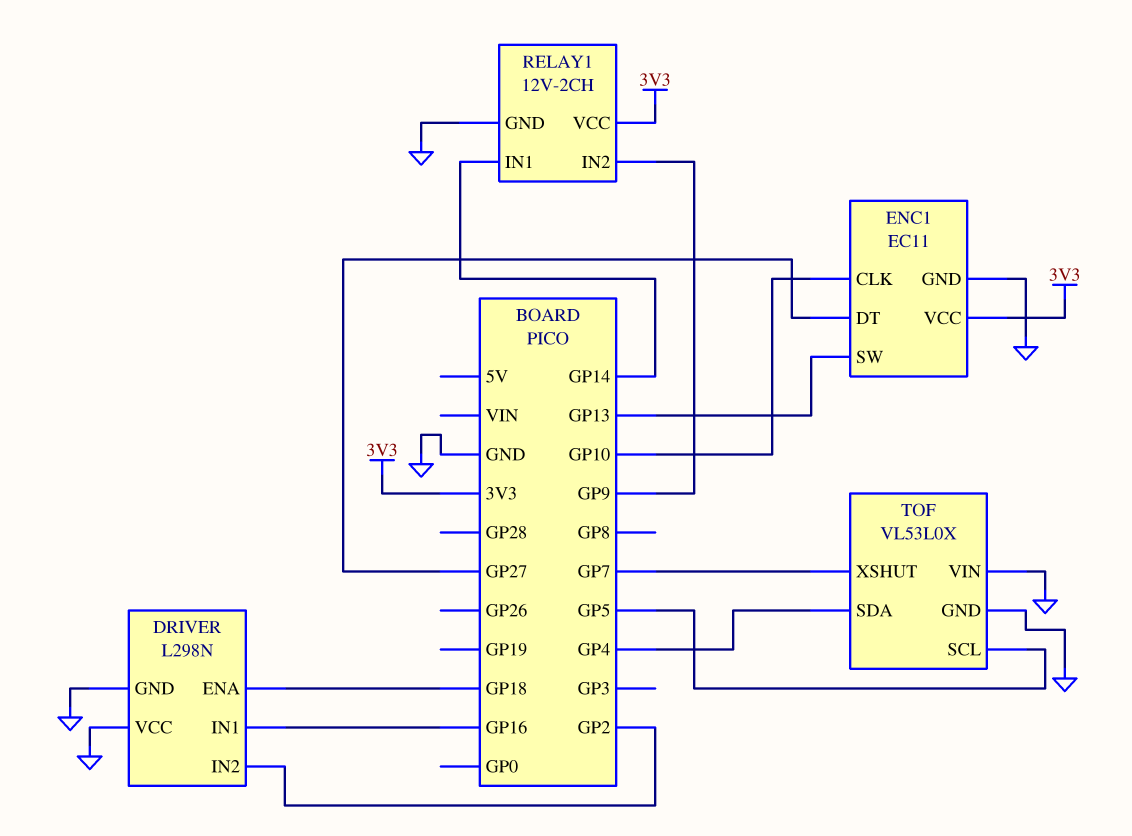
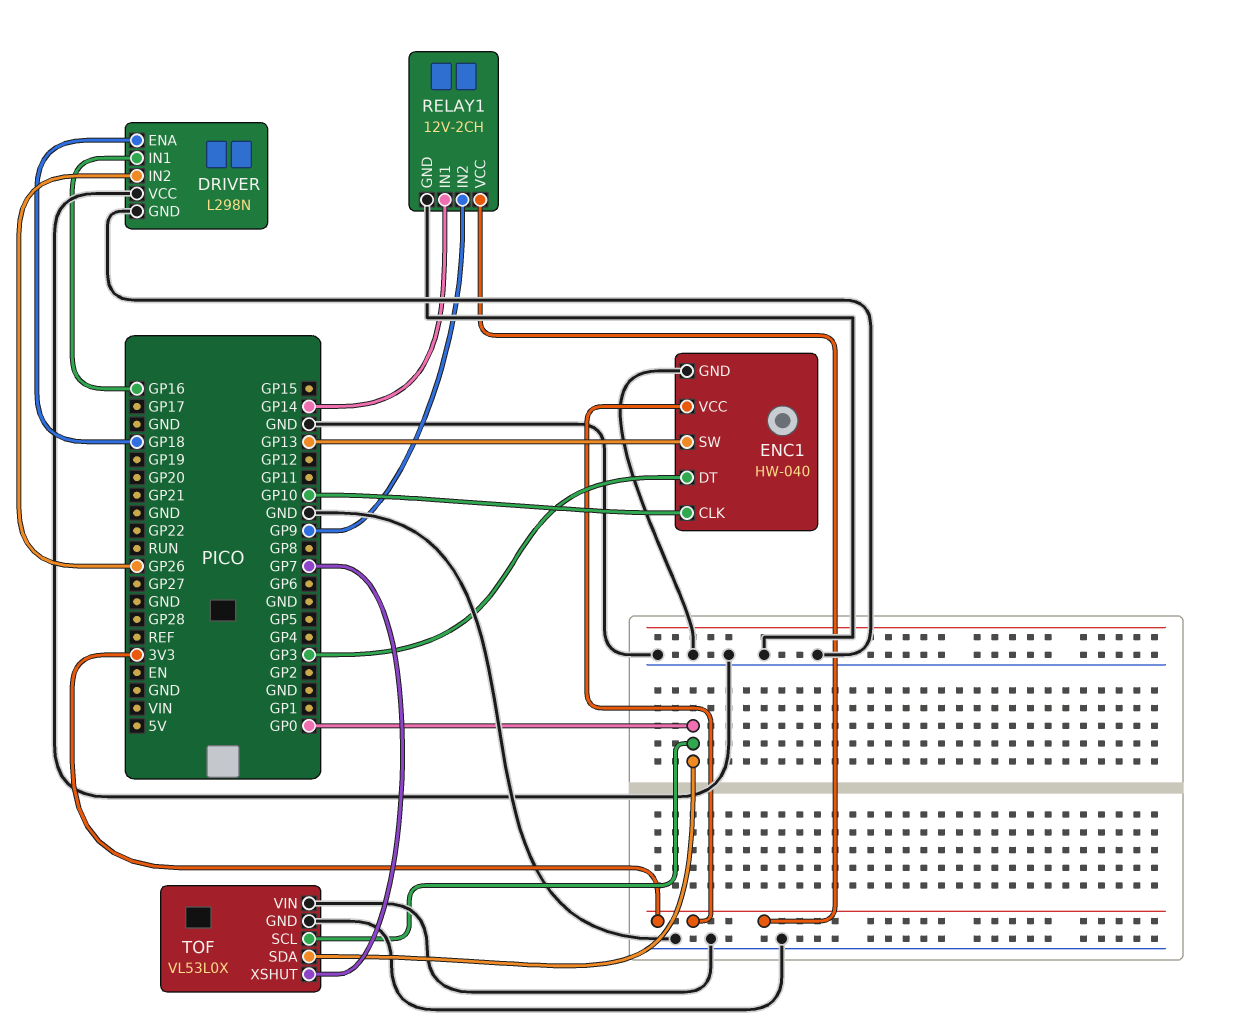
DRIVER pin IN2: GP2 -> GP26
ENC1: EC11 -> HW-040
ENC1 pin DT: GP27 -> GP3
TOF pin SCL: GP5 -> GP0
TOF pin SDA: GP4 -> GP0

